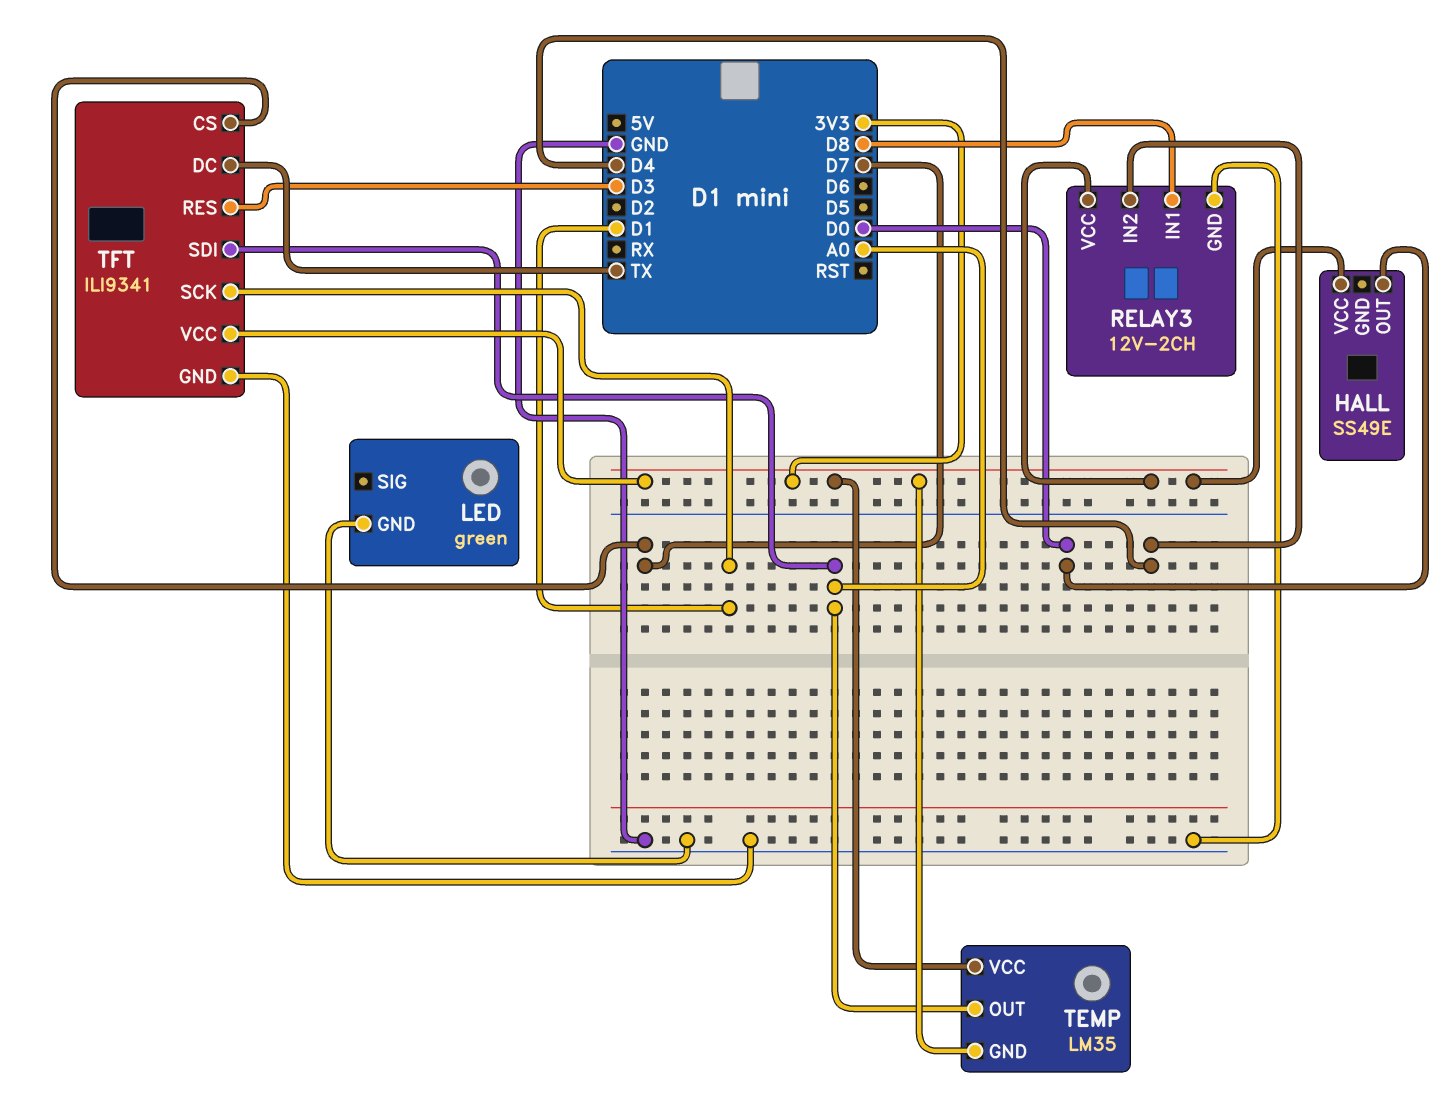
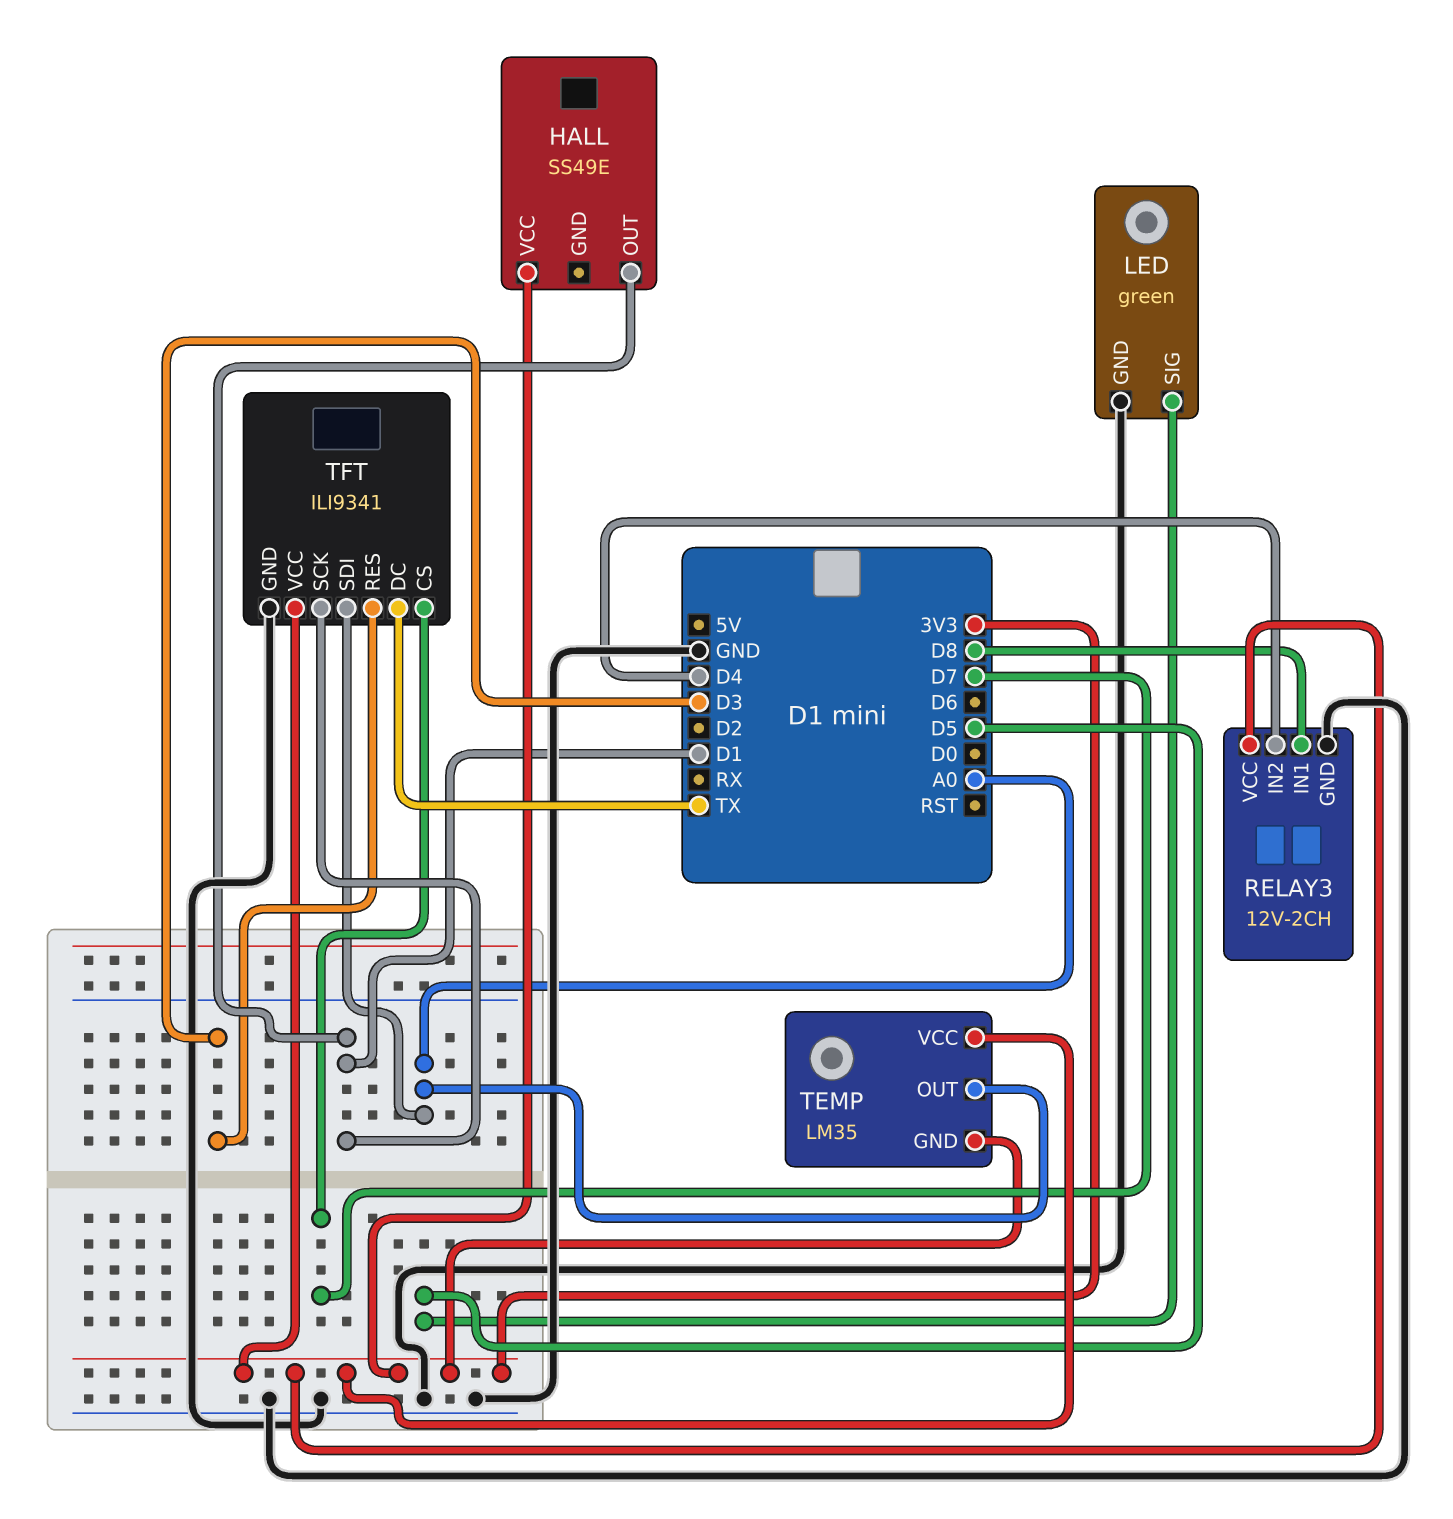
HALL pin OUT: D0 -> D1
LED pin SIG: none -> D5

